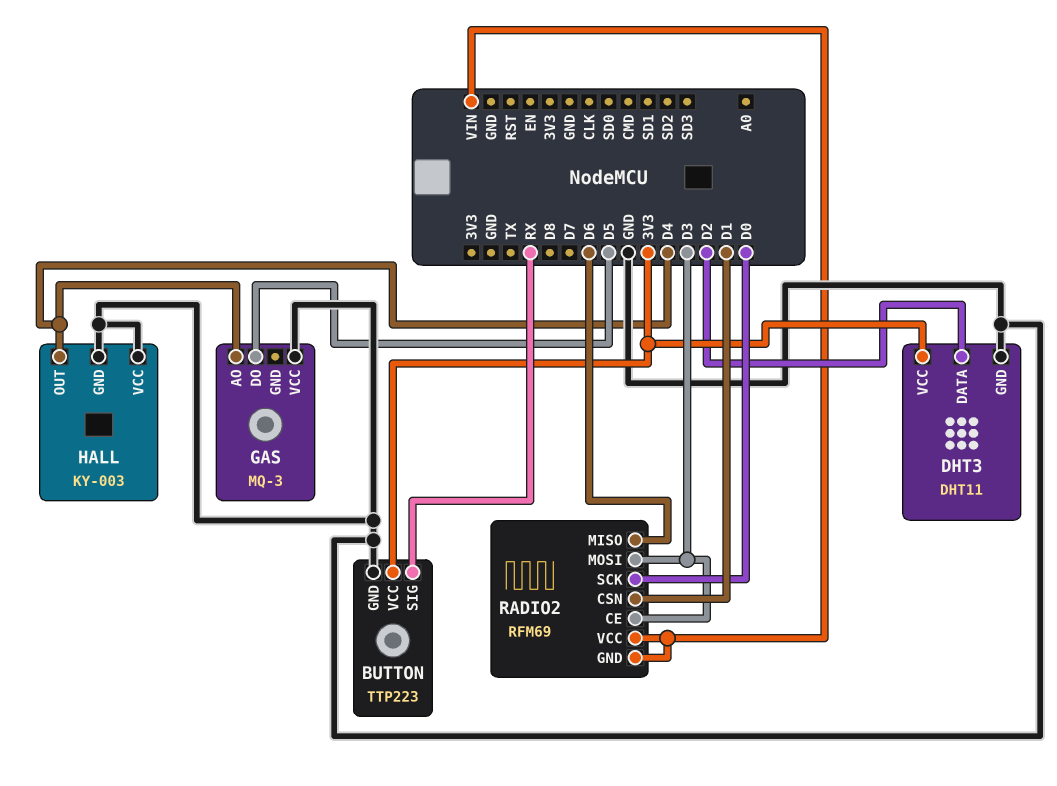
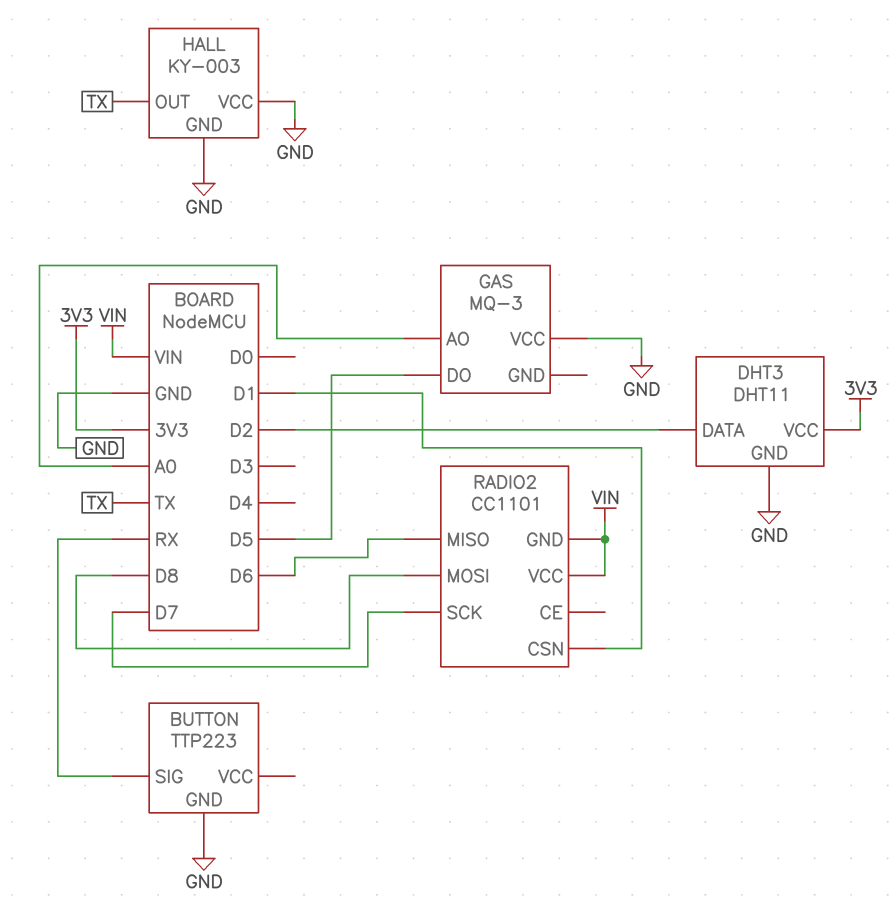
BUTTON pin VCC: 3V3 -> none
GAS pin AO: D4 -> A0
HALL pin OUT: D4 -> TX
RADIO2: RFM69 -> CC1101
RADIO2 pin CE: D3 -> none
RADIO2 pin MOSI: D3 -> D8
RADIO2 pin SCK: D0 -> D7

